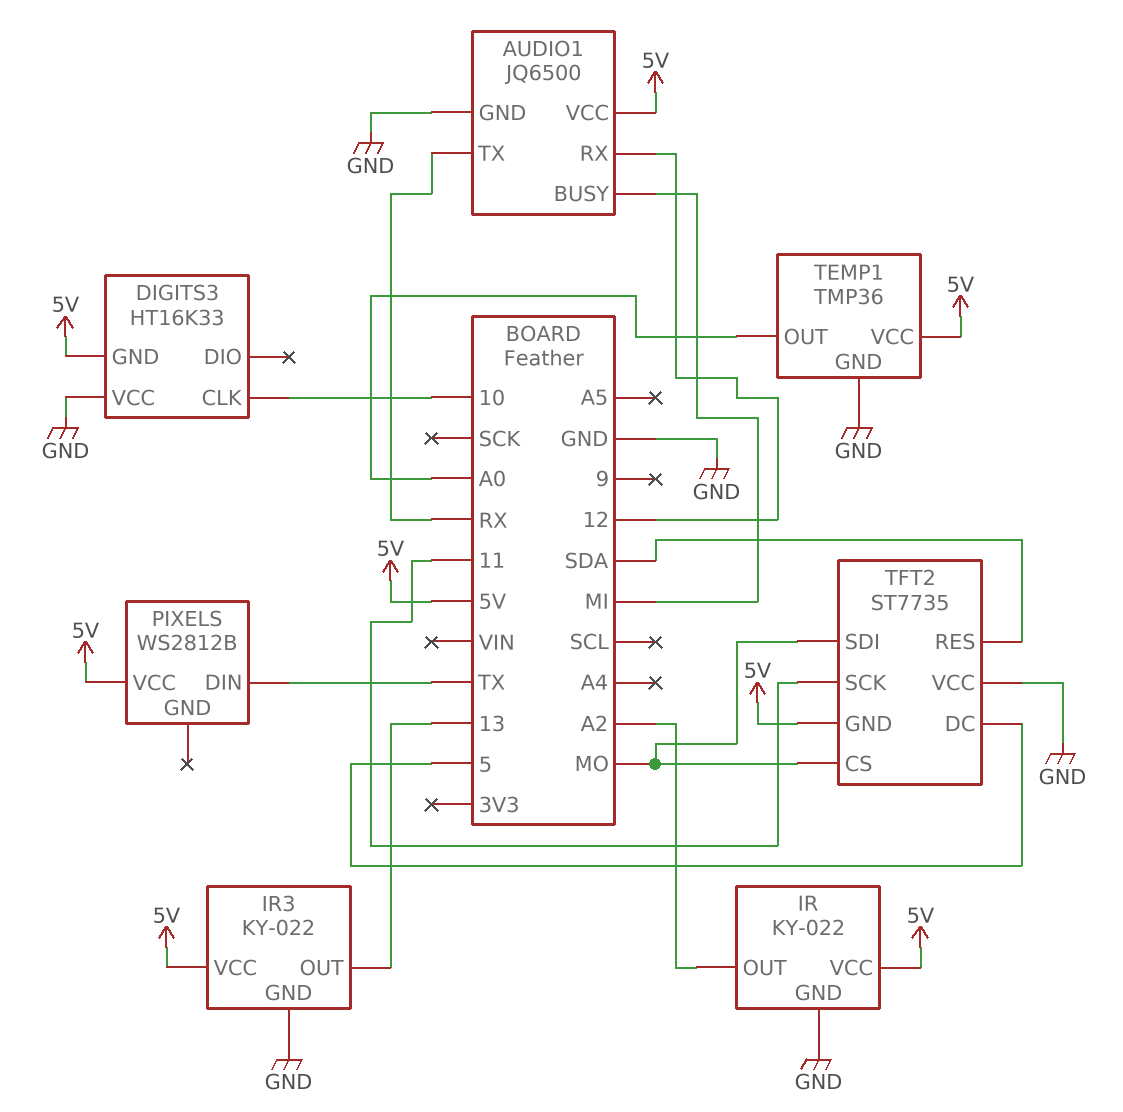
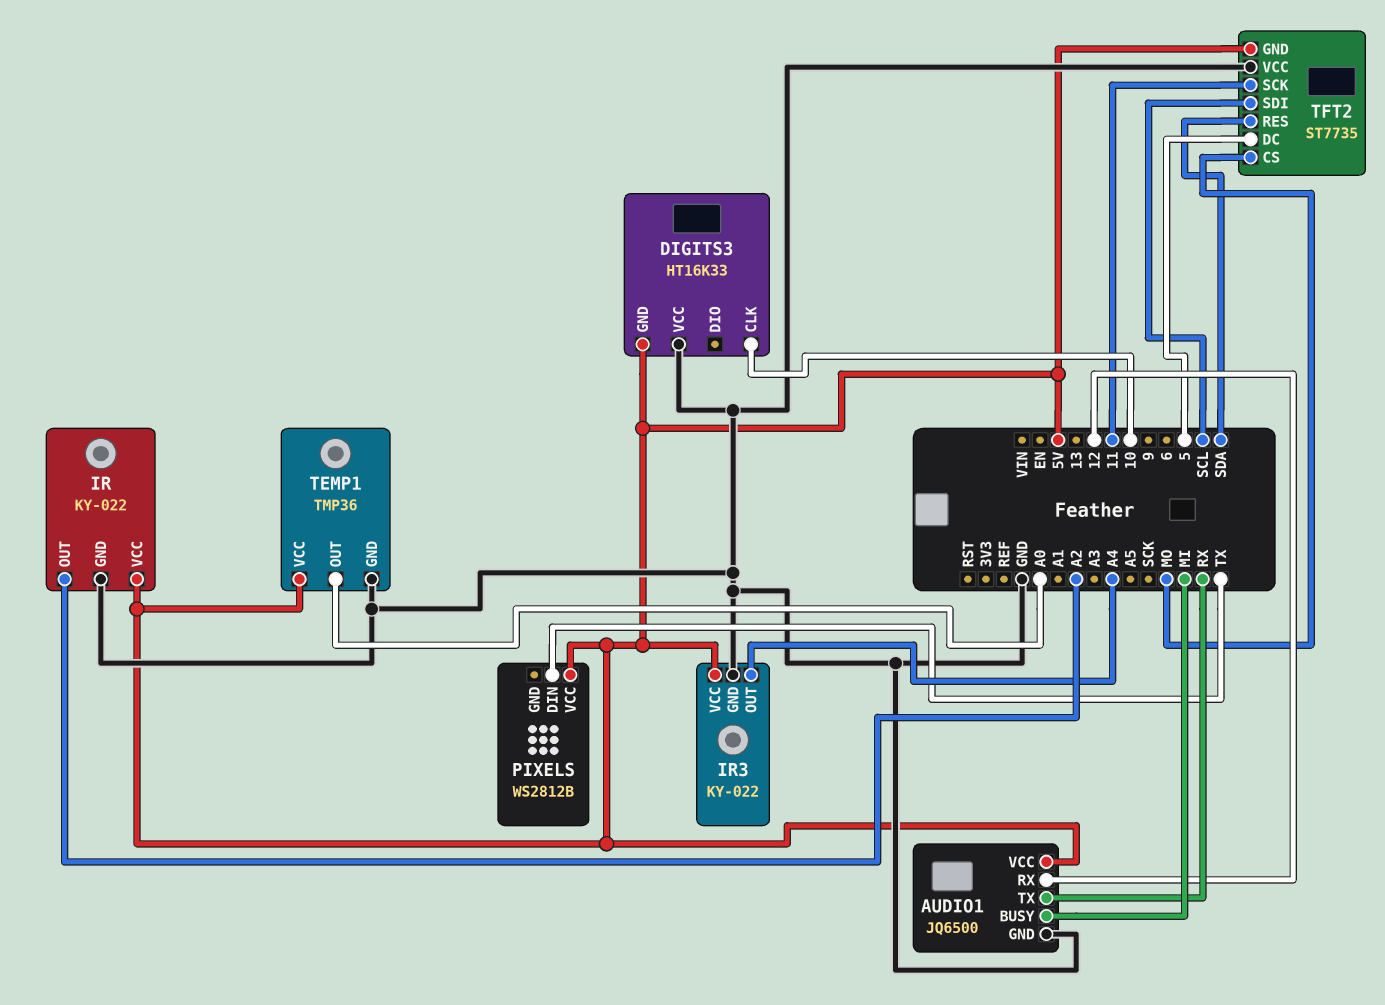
IR3 pin OUT: 13 -> A4
TFT2 pin SDI: MO -> SCL

